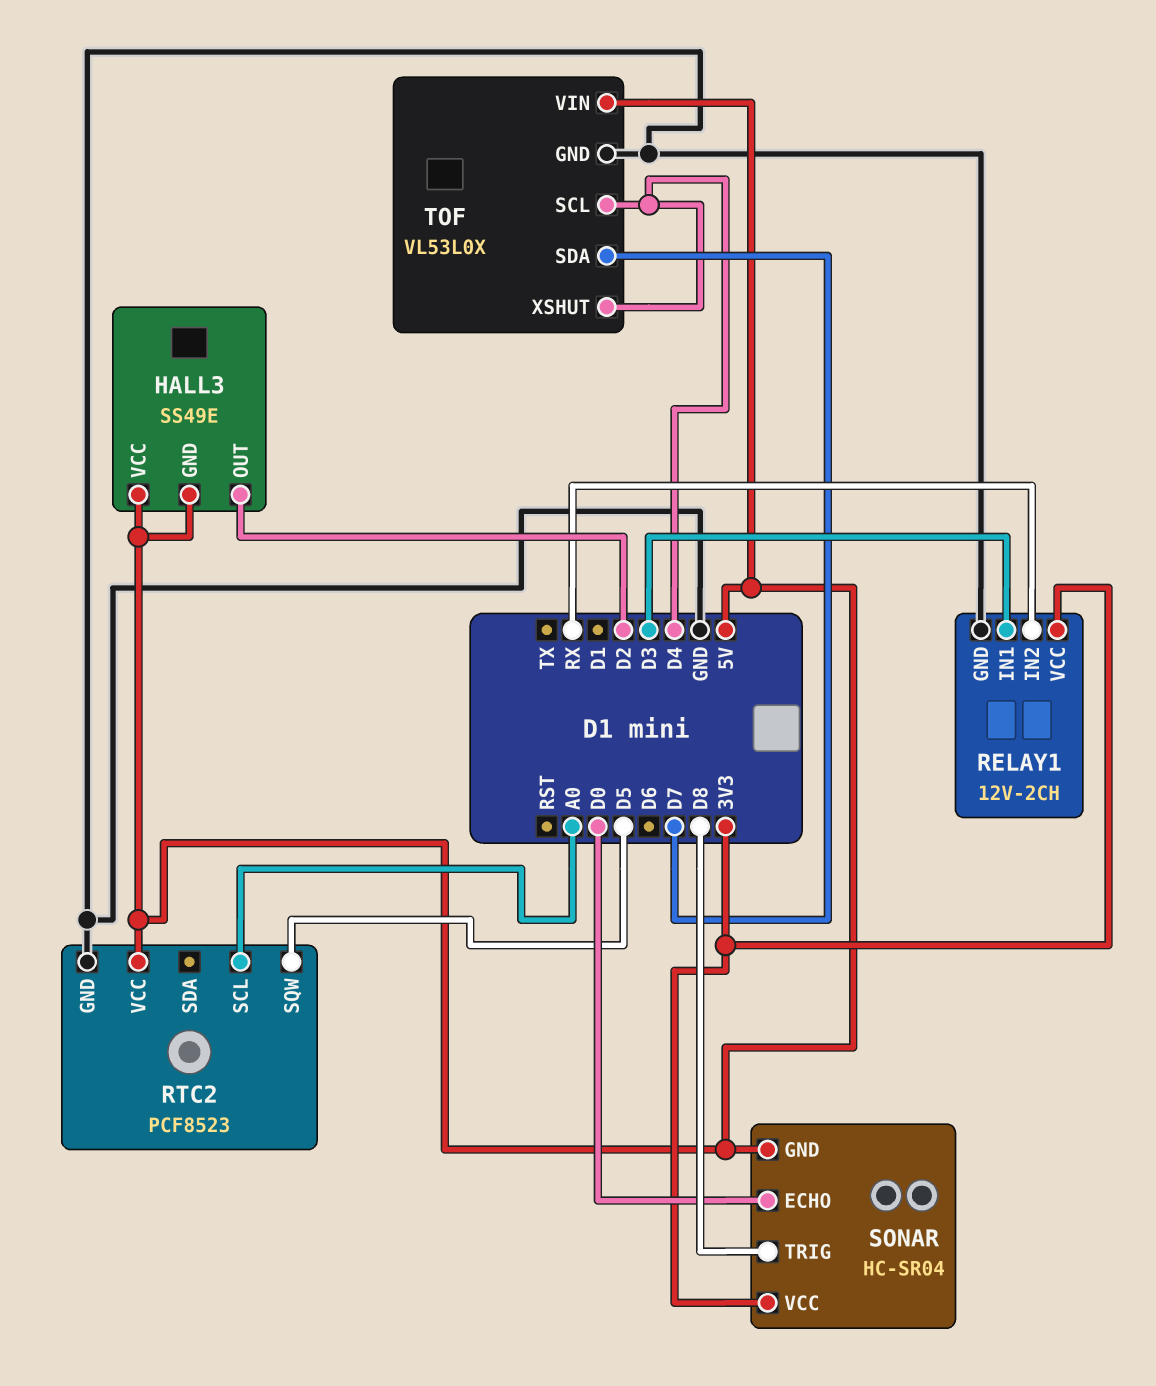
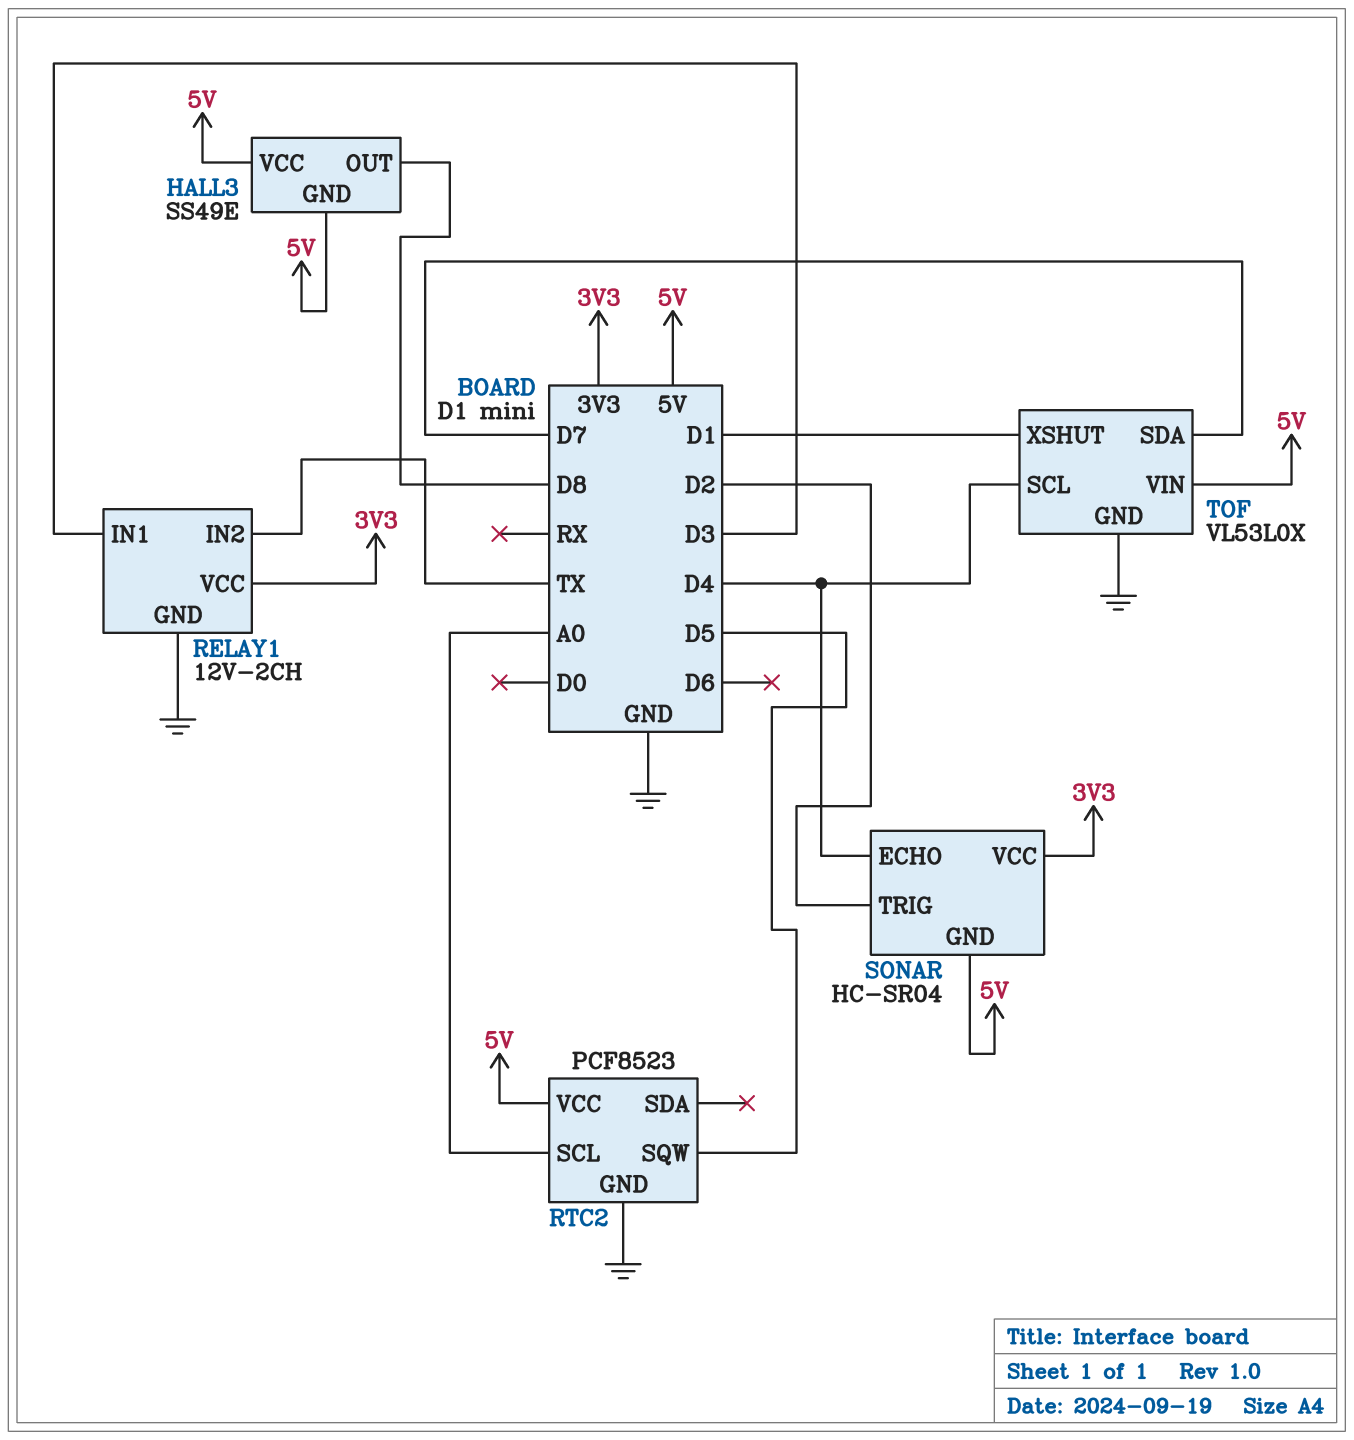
HALL3 pin OUT: D2 -> D8
RELAY1 pin IN2: RX -> TX
SONAR pin ECHO: D0 -> D4
SONAR pin TRIG: D8 -> D2
TOF pin XSHUT: D4 -> D1

